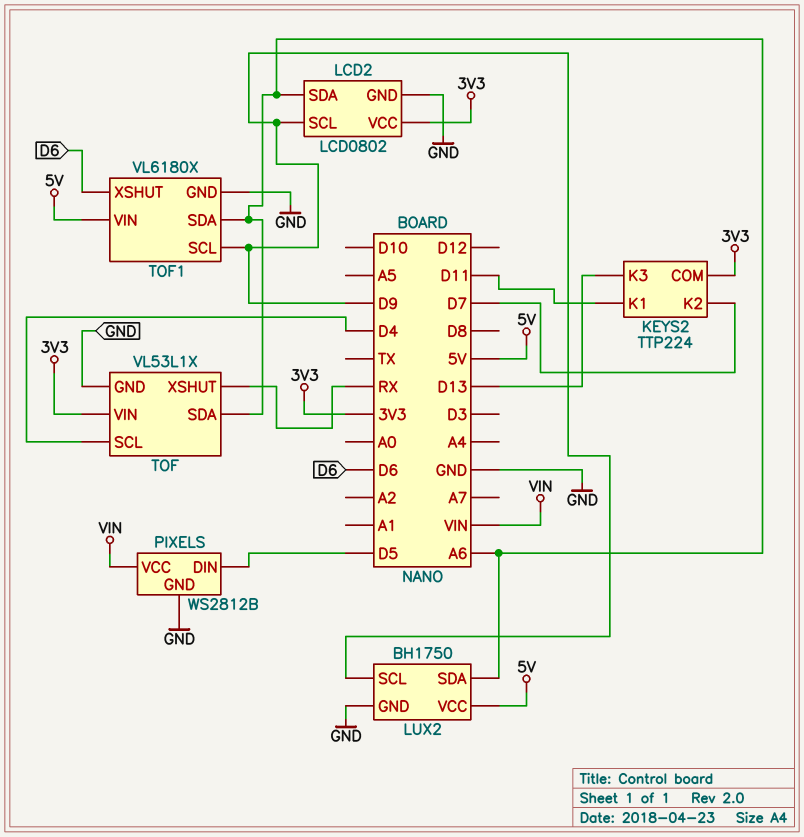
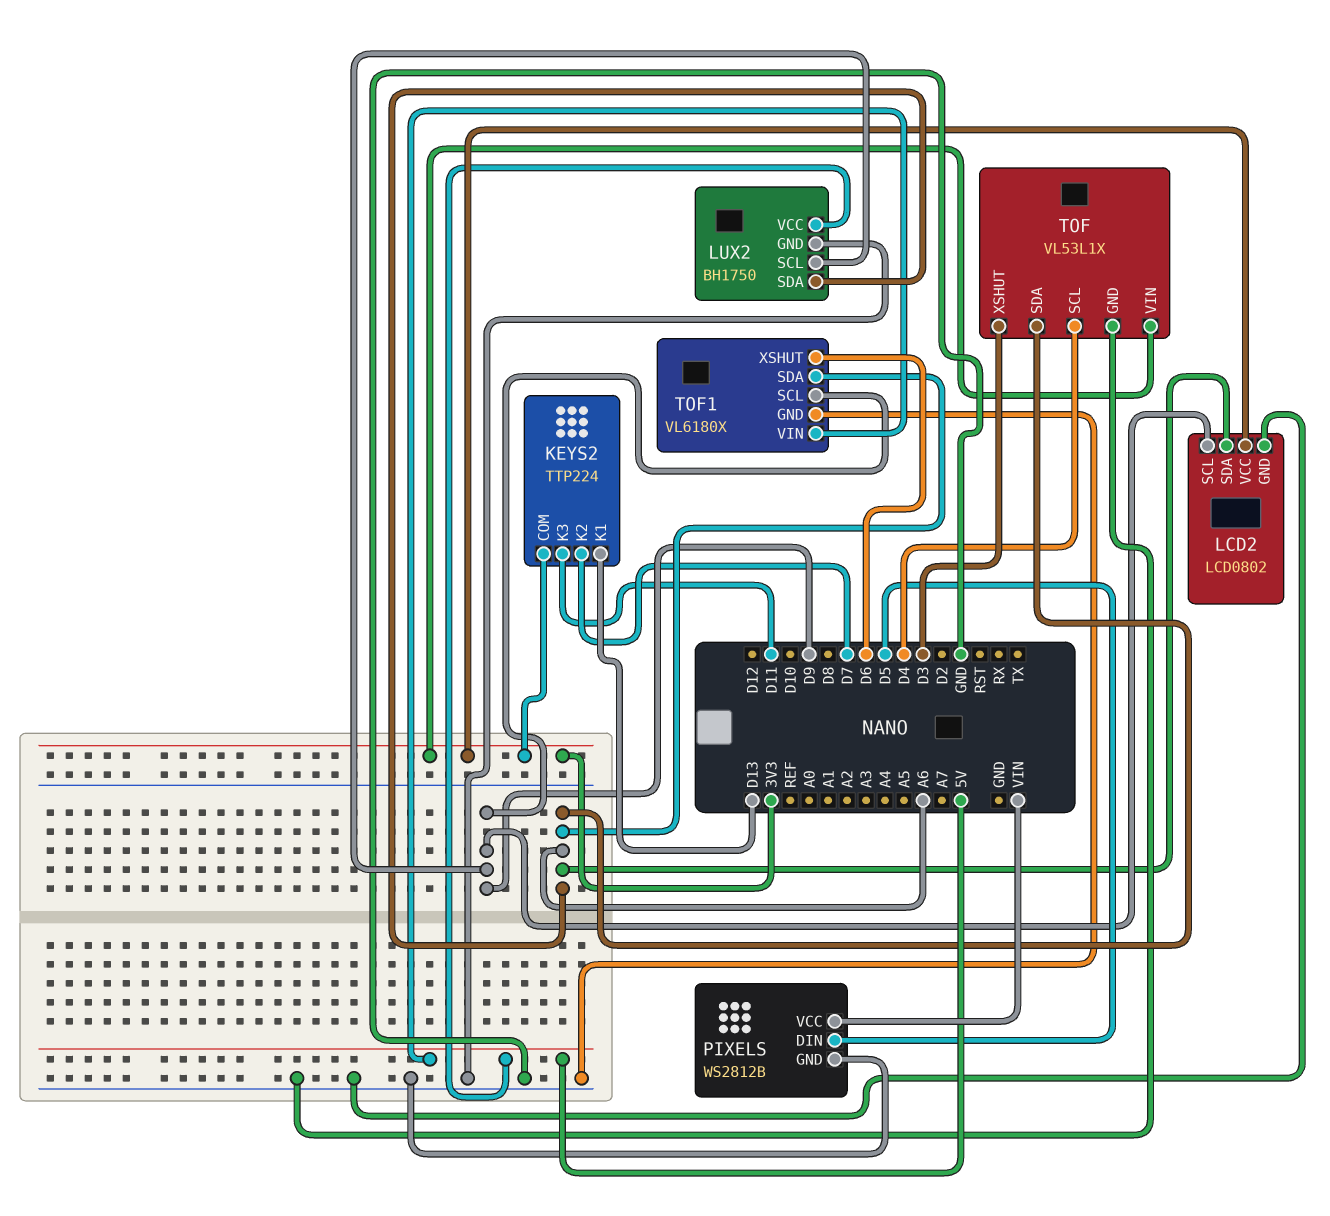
KEYS2 pin K1: D11 -> D13
KEYS2 pin K3: D13 -> D11
TOF pin XSHUT: RX -> D3

